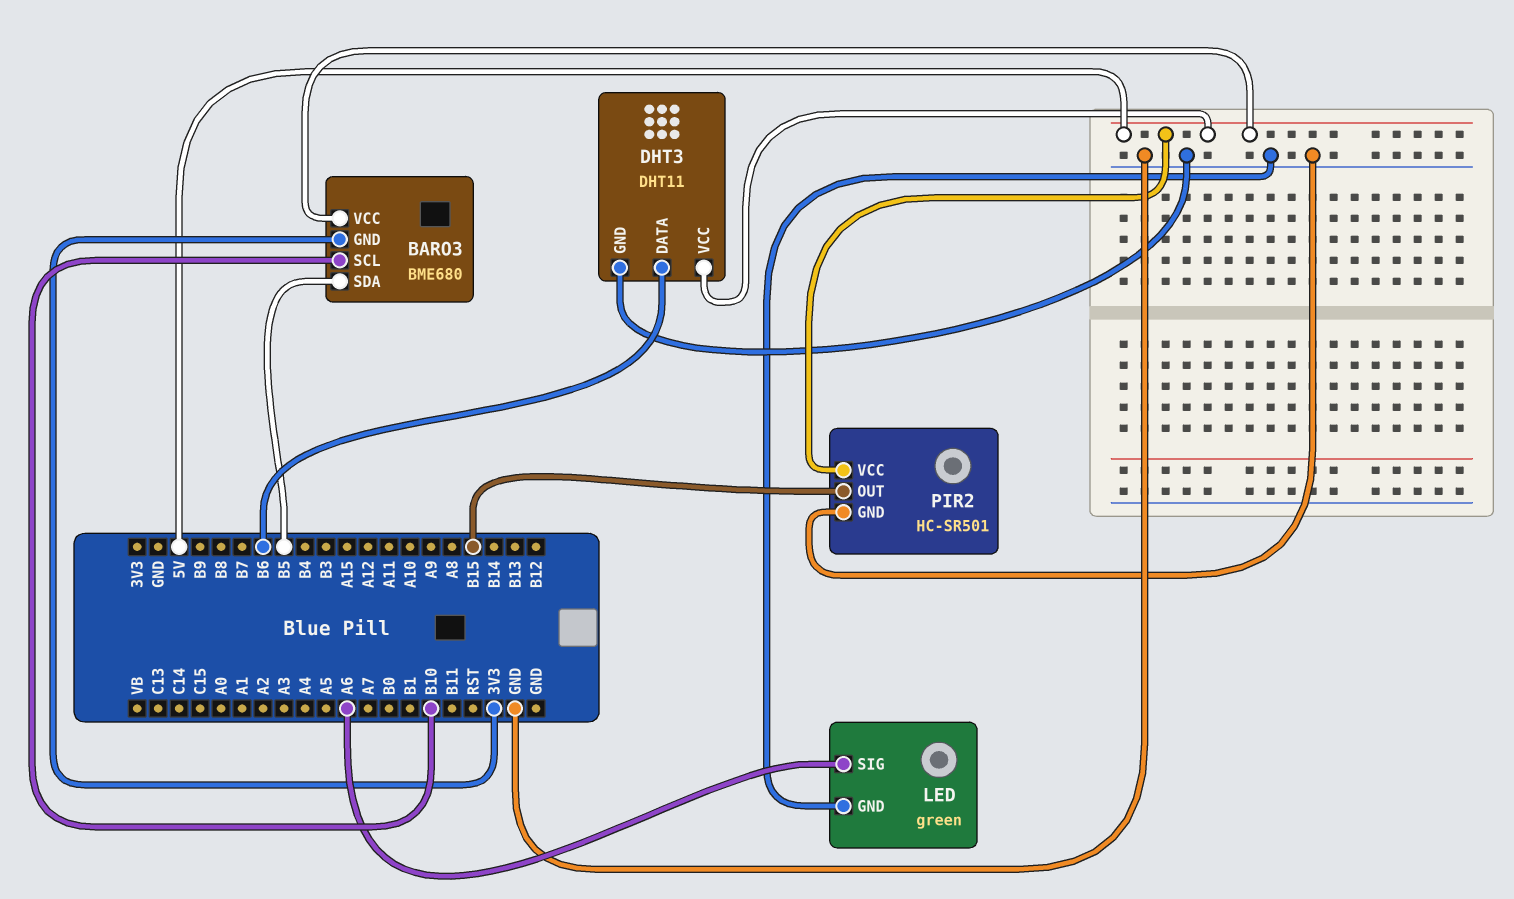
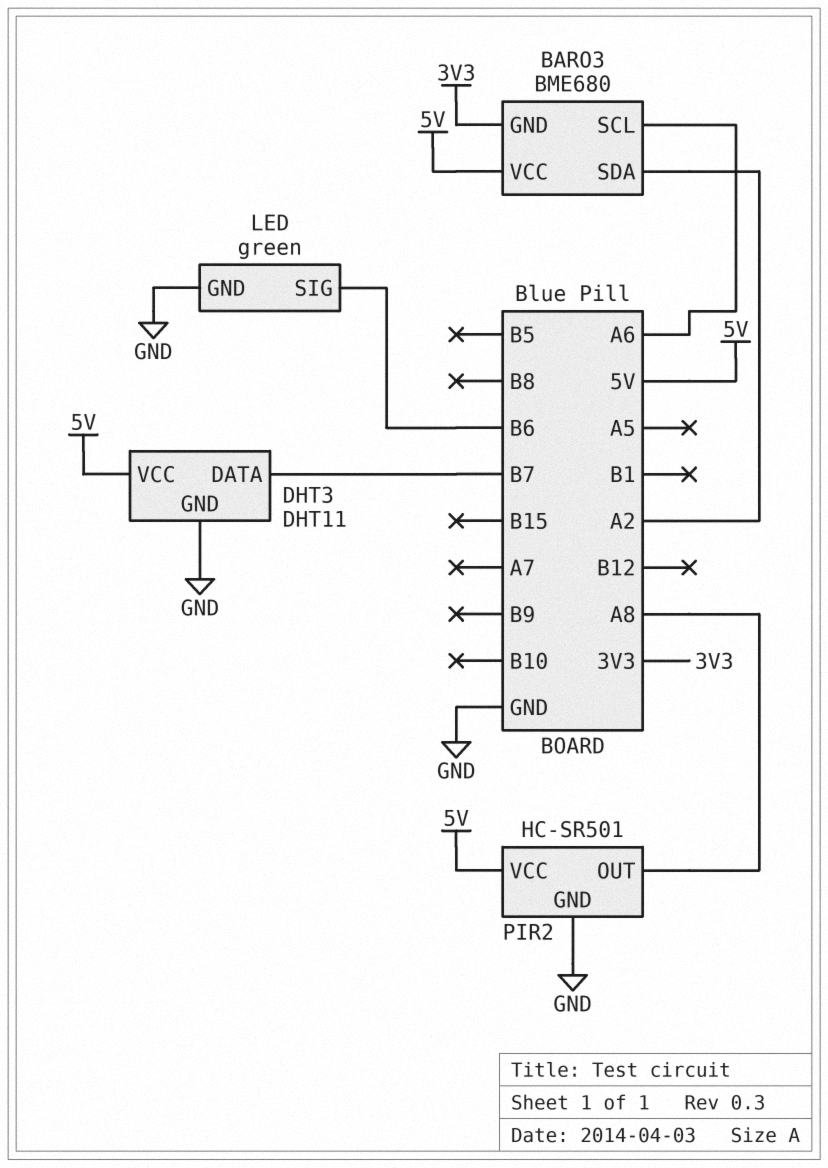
BARO3 pin SCL: B10 -> A6
BARO3 pin SDA: B5 -> A2
DHT3 pin DATA: B6 -> B7
LED pin SIG: A6 -> B6
PIR2 pin OUT: B15 -> A8

